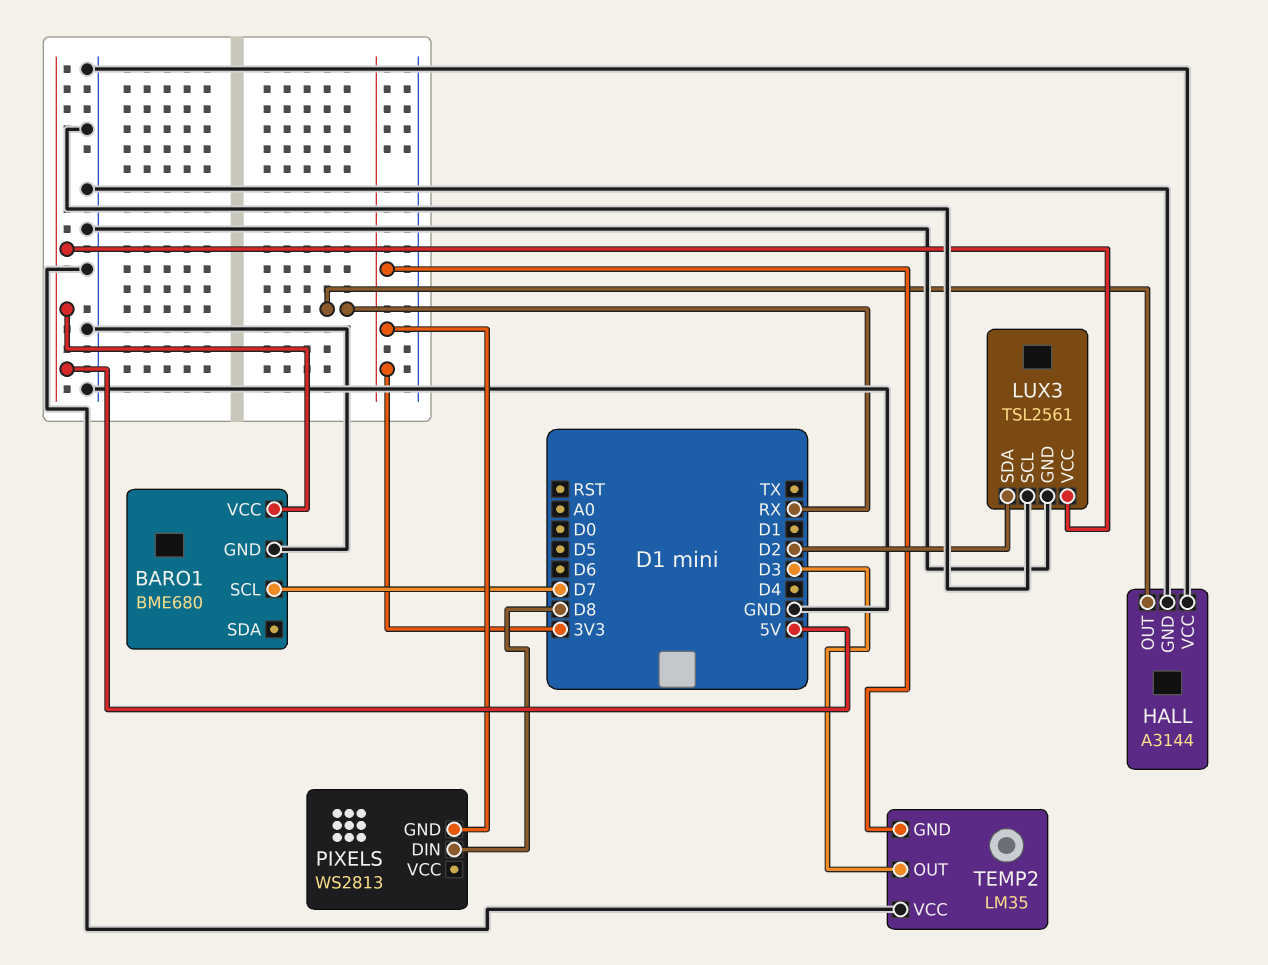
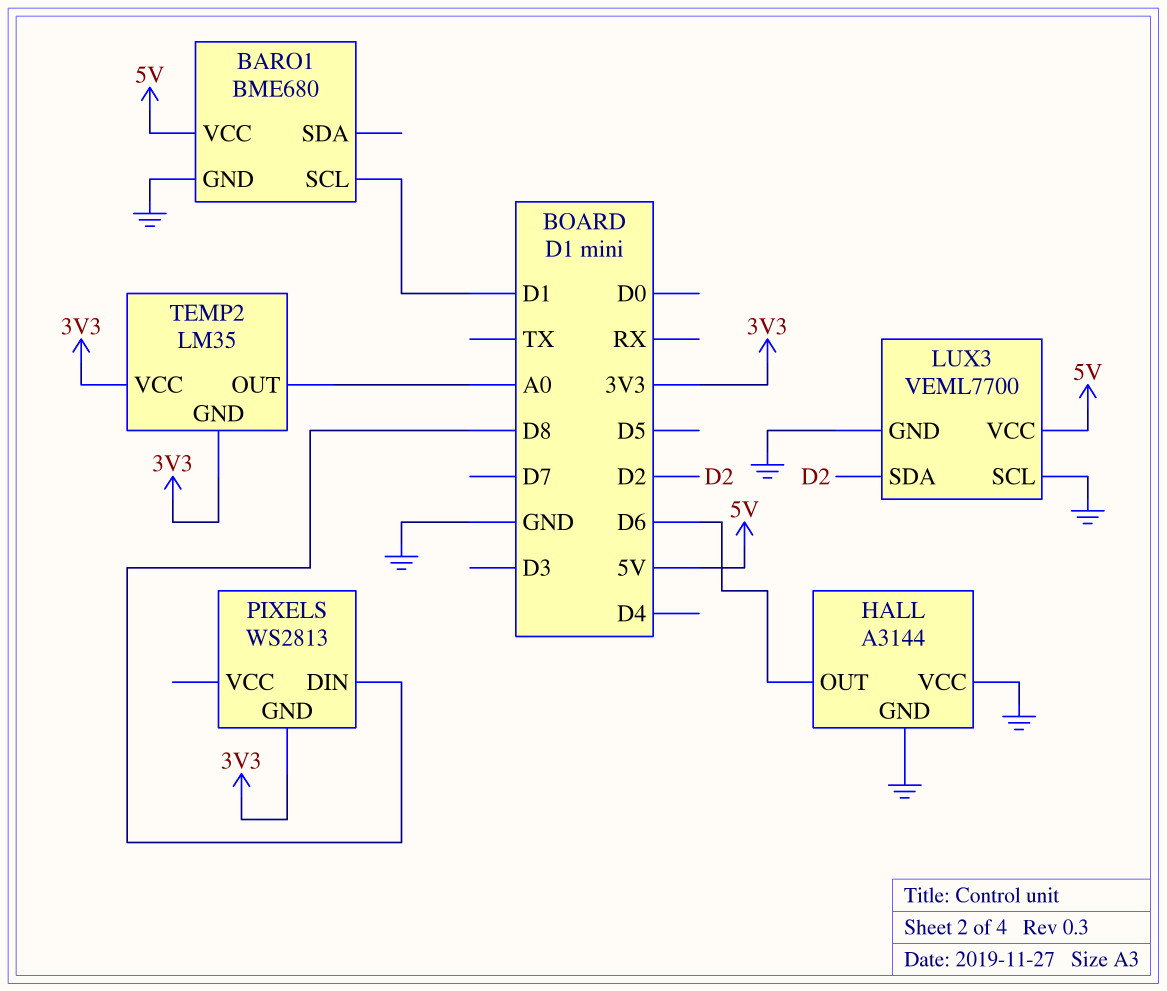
BARO1 pin SCL: D7 -> D1
HALL pin OUT: RX -> D6
LUX3: TSL2561 -> VEML7700
TEMP2 pin OUT: D3 -> A0
TEMP2 pin VCC: GND -> 3V3

